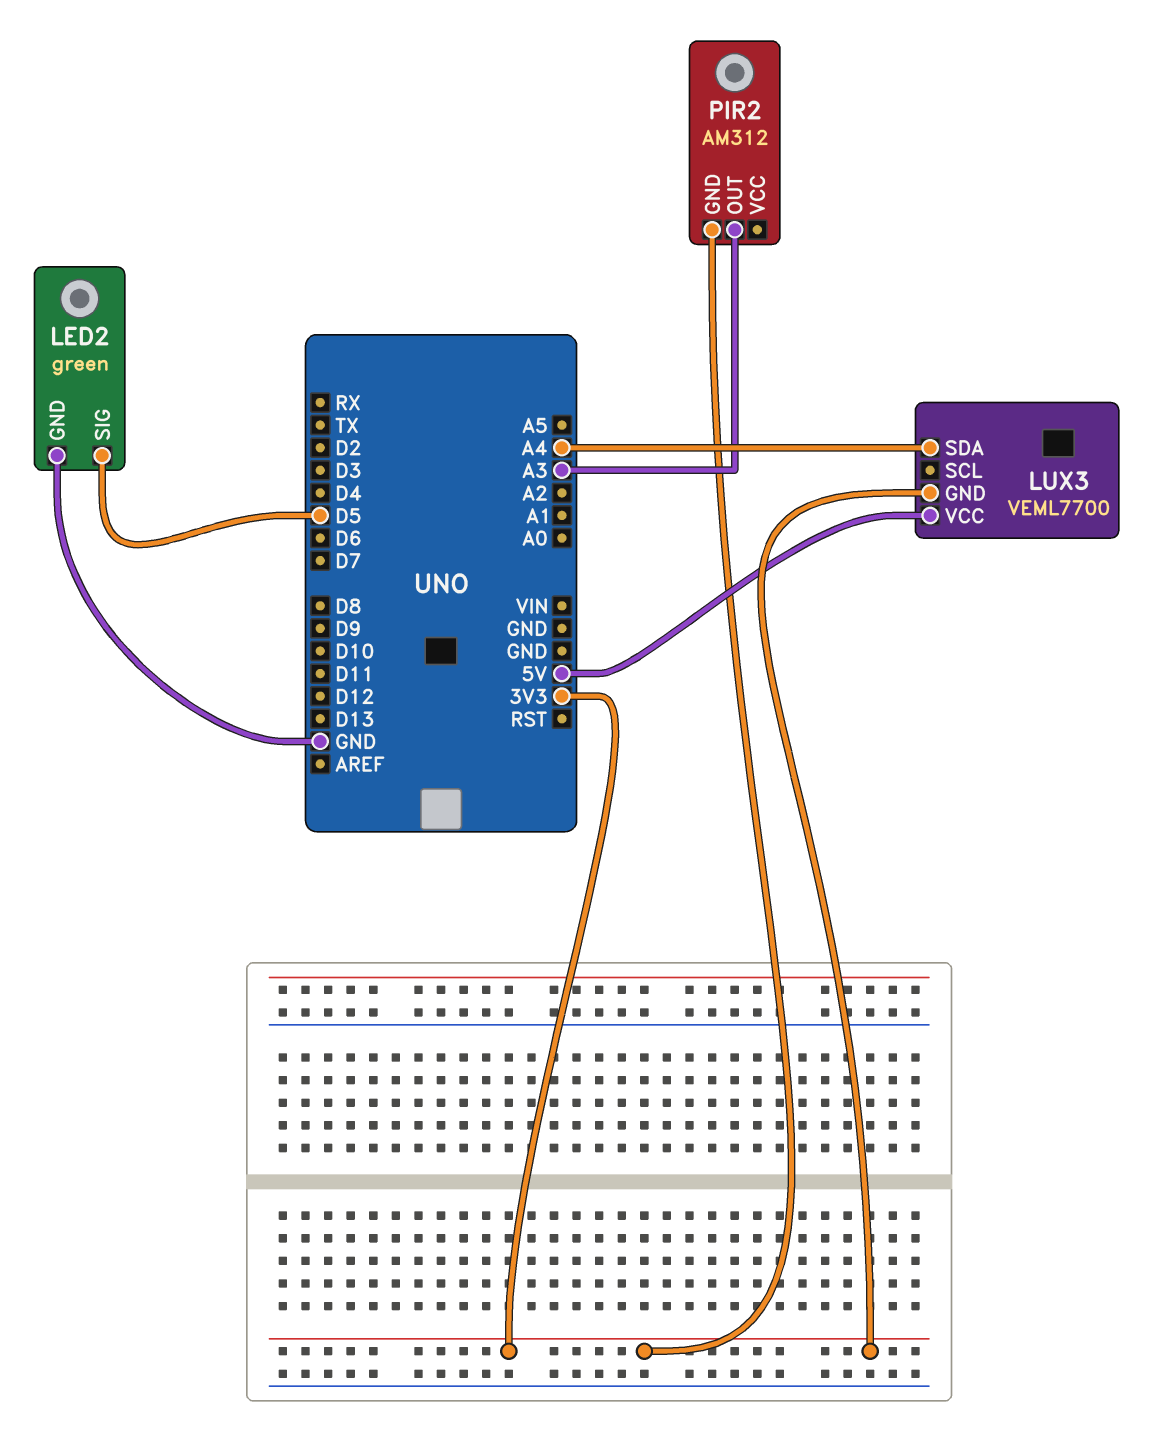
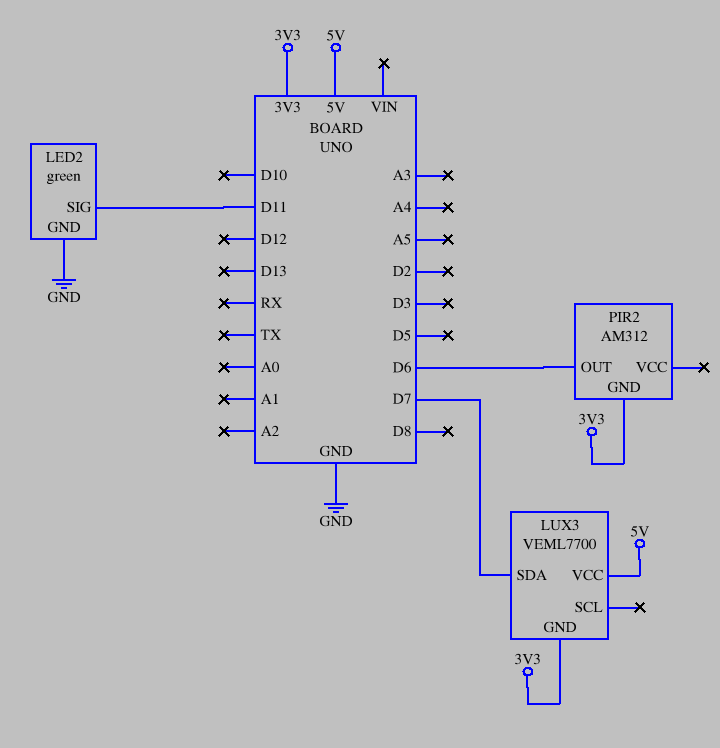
LED2 pin SIG: D5 -> D11
LUX3 pin SDA: A4 -> D7
PIR2 pin OUT: A3 -> D6

